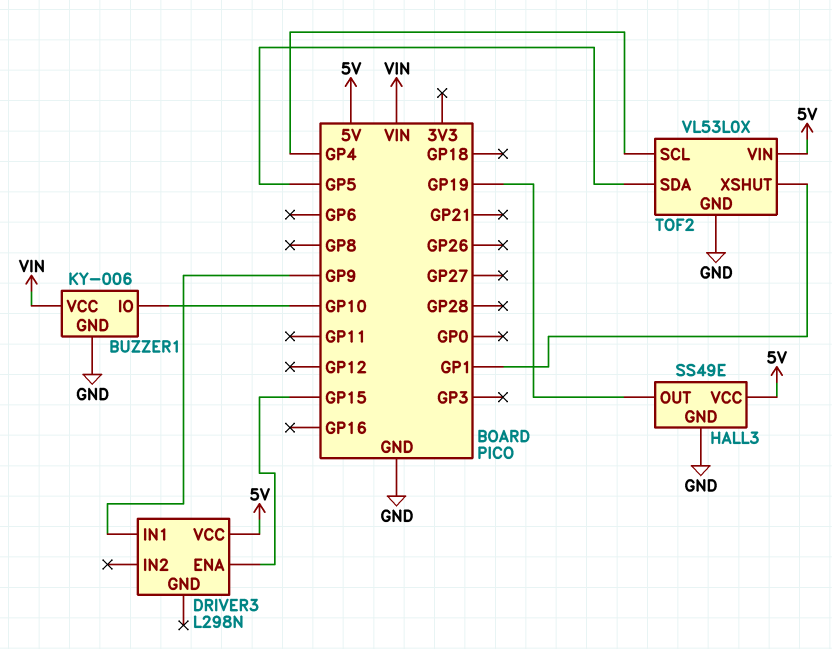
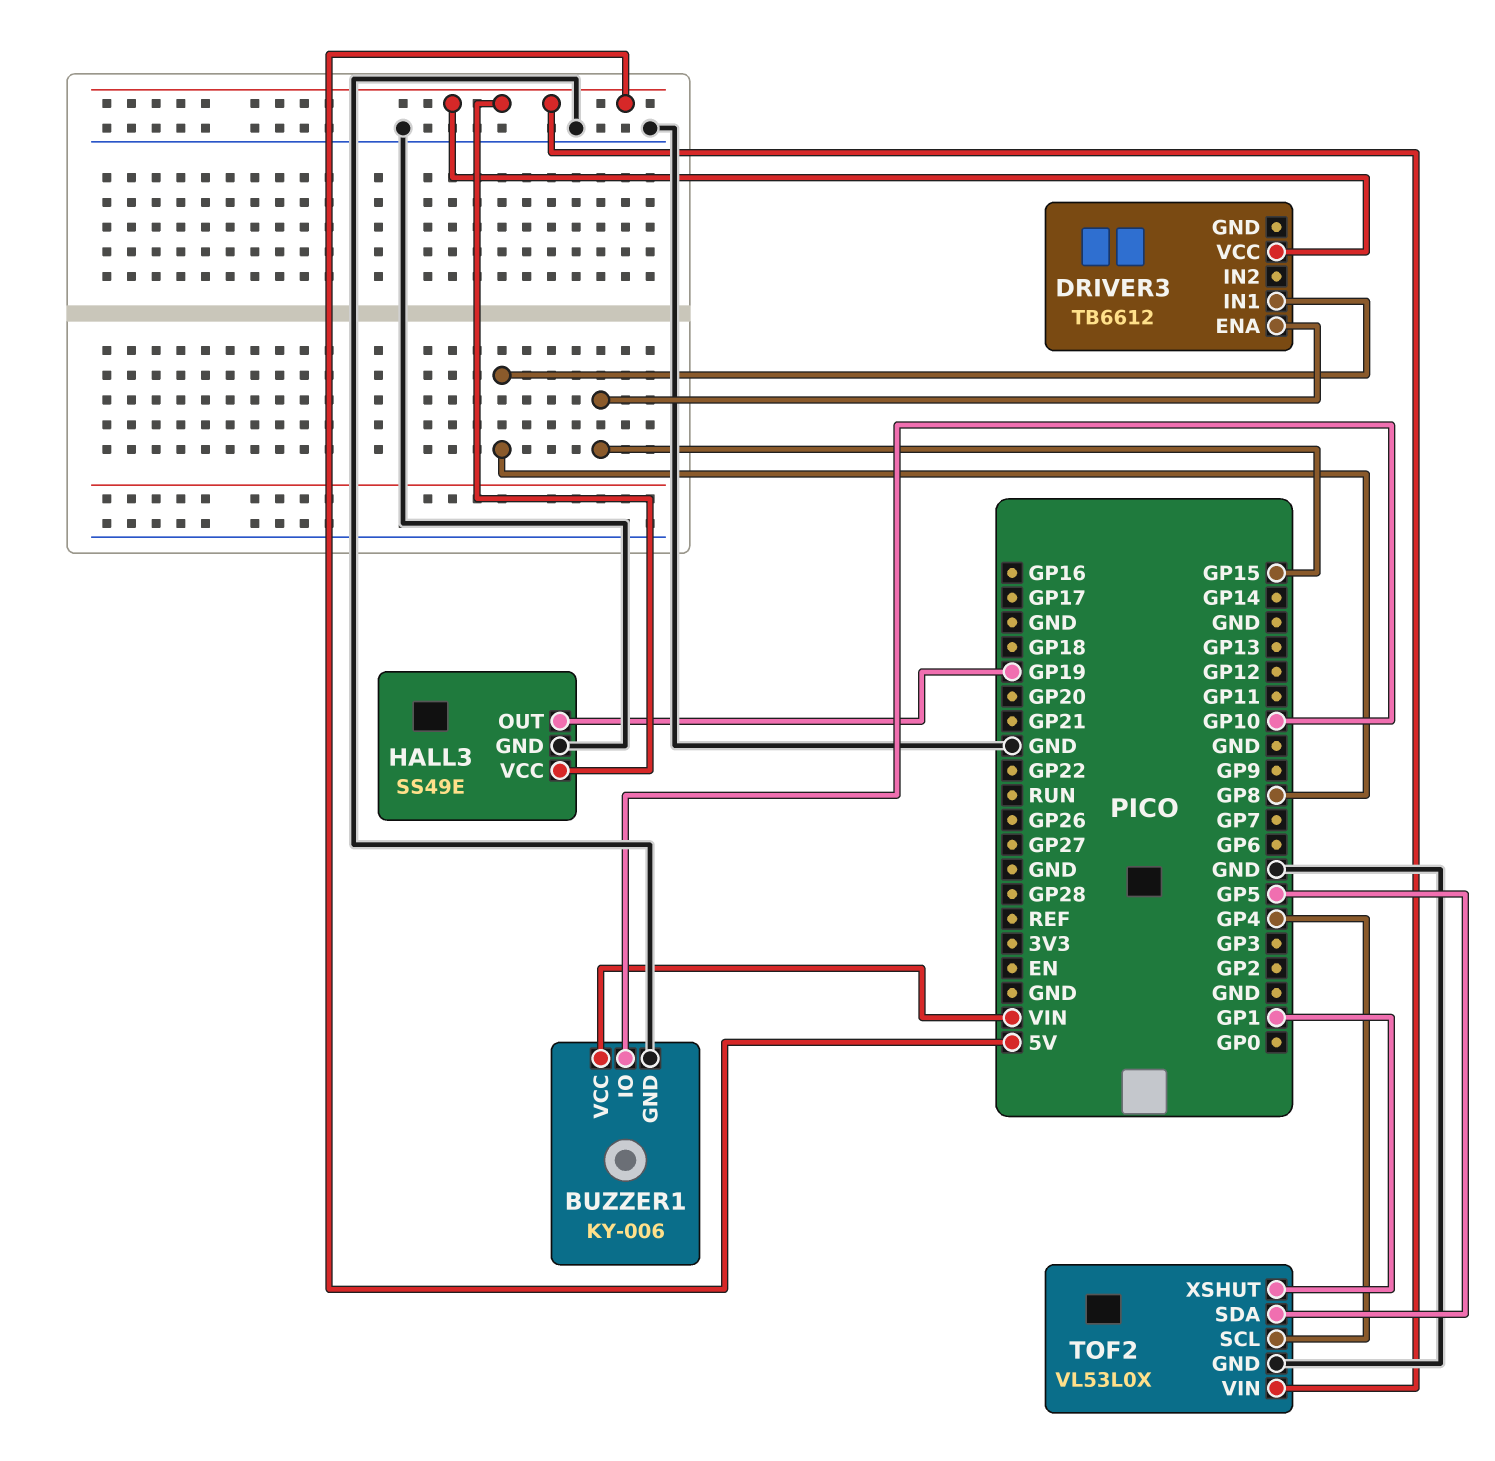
DRIVER3: L298N -> TB6612
DRIVER3 pin IN1: GP9 -> GP8

